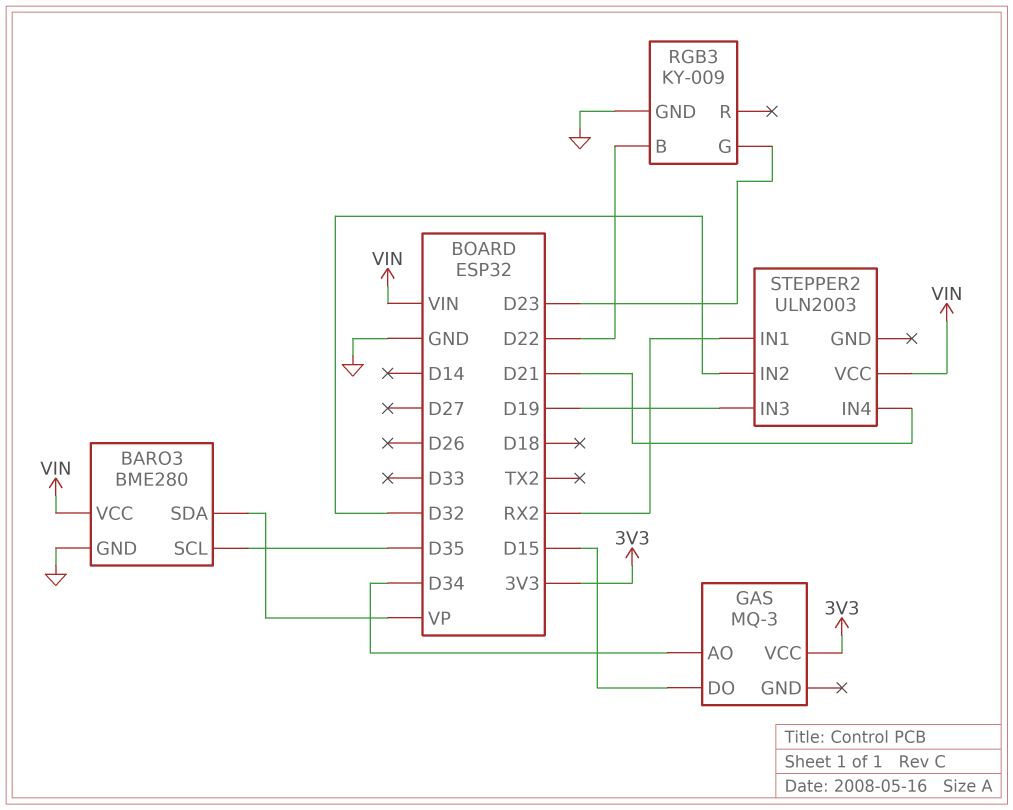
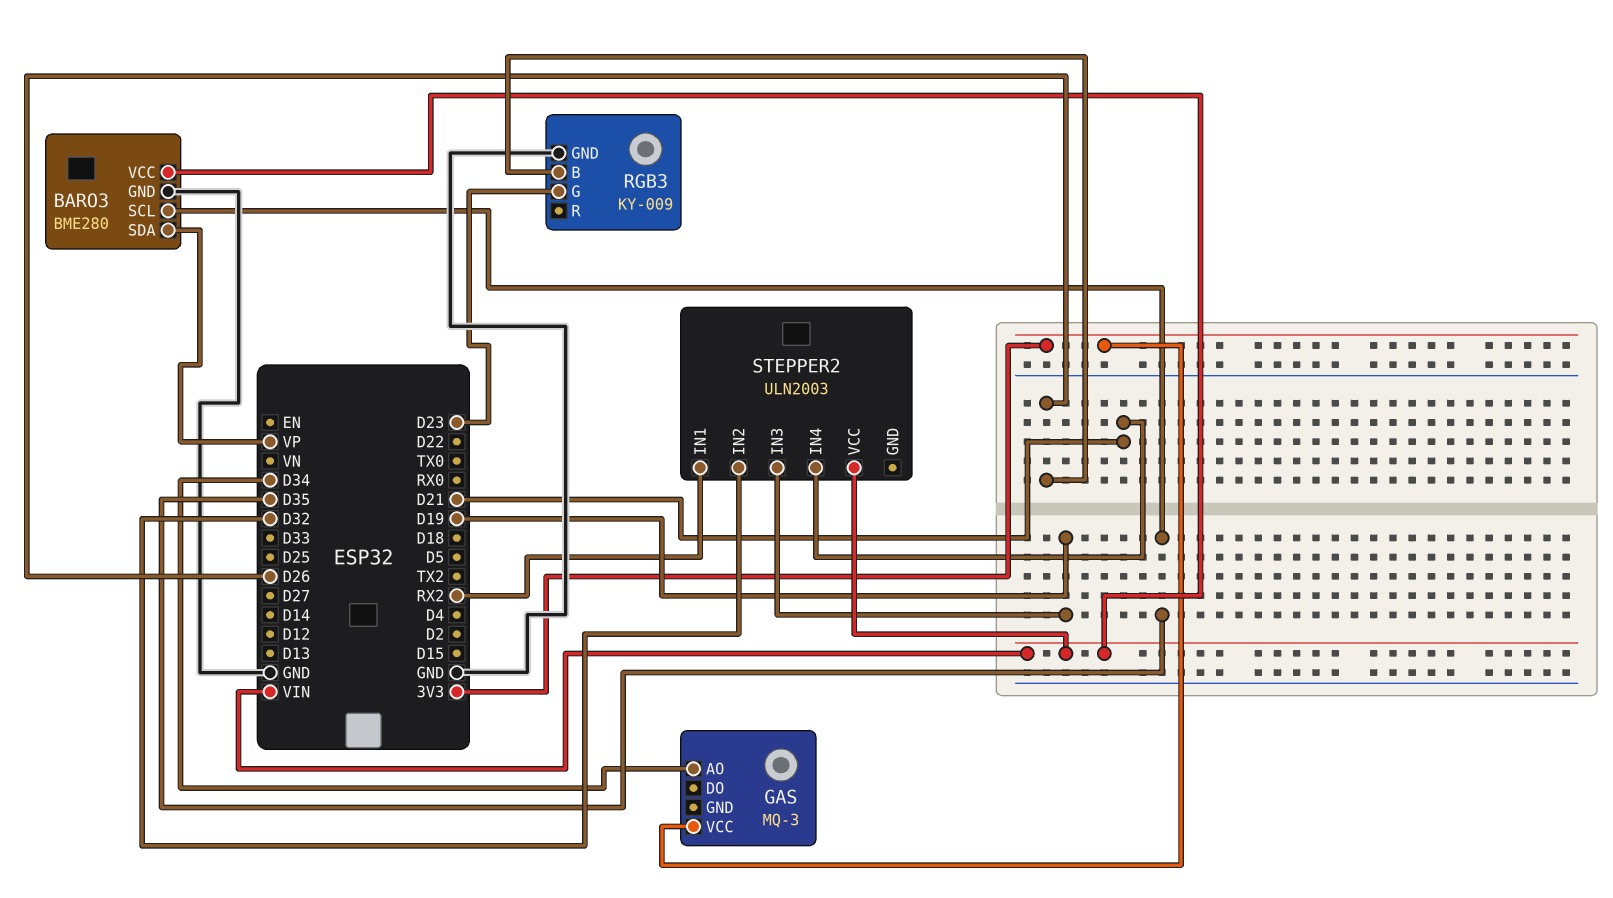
GAS pin DO: D15 -> none
RGB3 pin B: D22 -> D26

